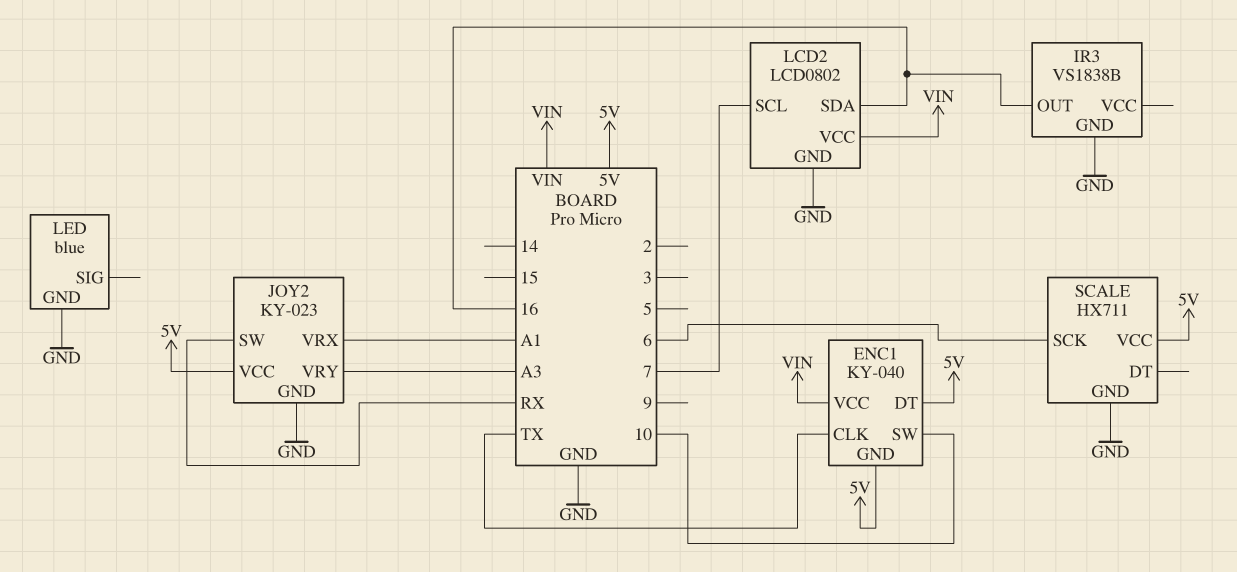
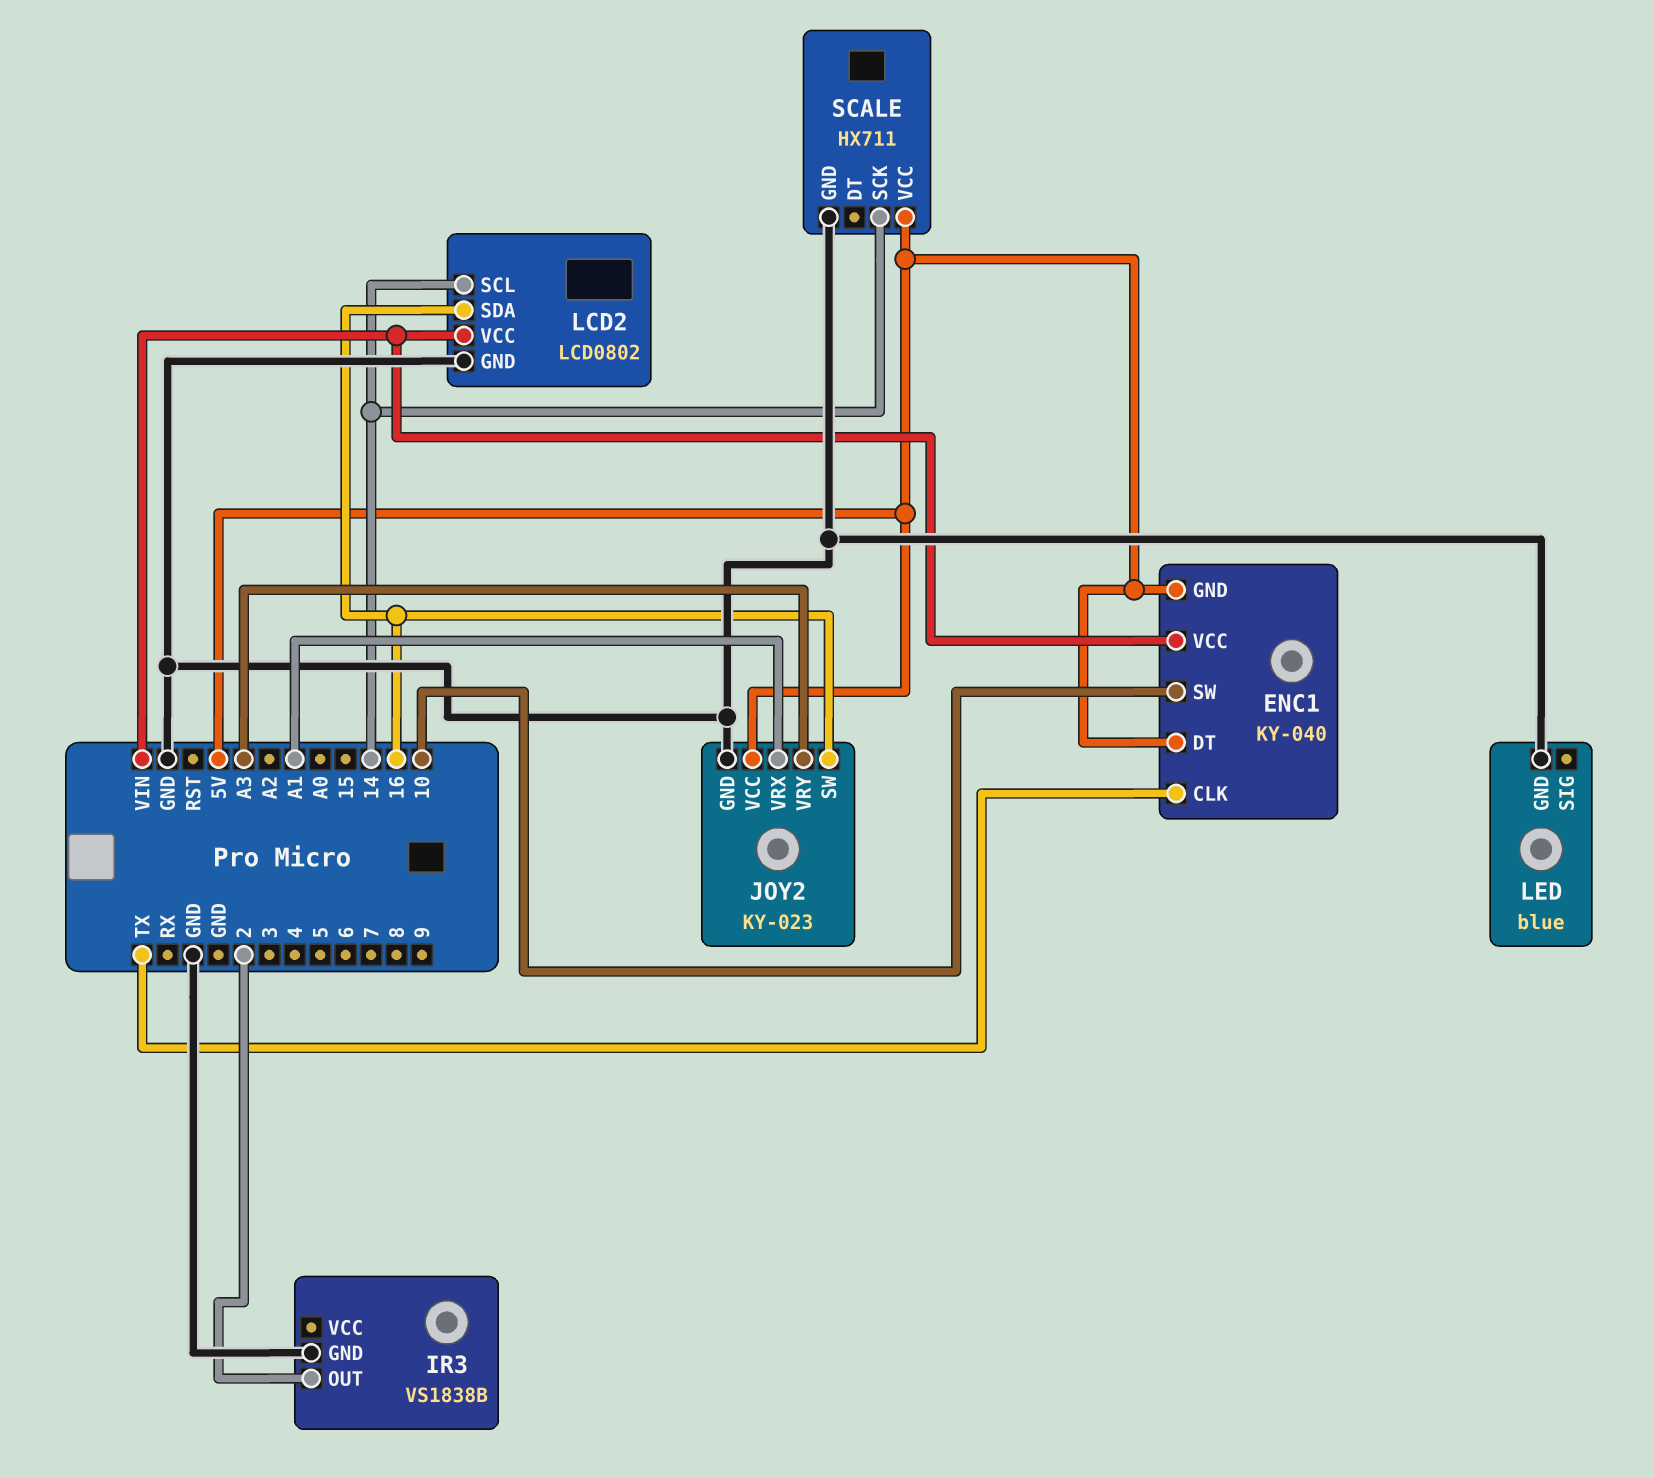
IR3 pin OUT: 16 -> 2
JOY2 pin SW: RX -> 16
LCD2 pin SCL: 7 -> 14
SCALE pin SCK: 6 -> 14

